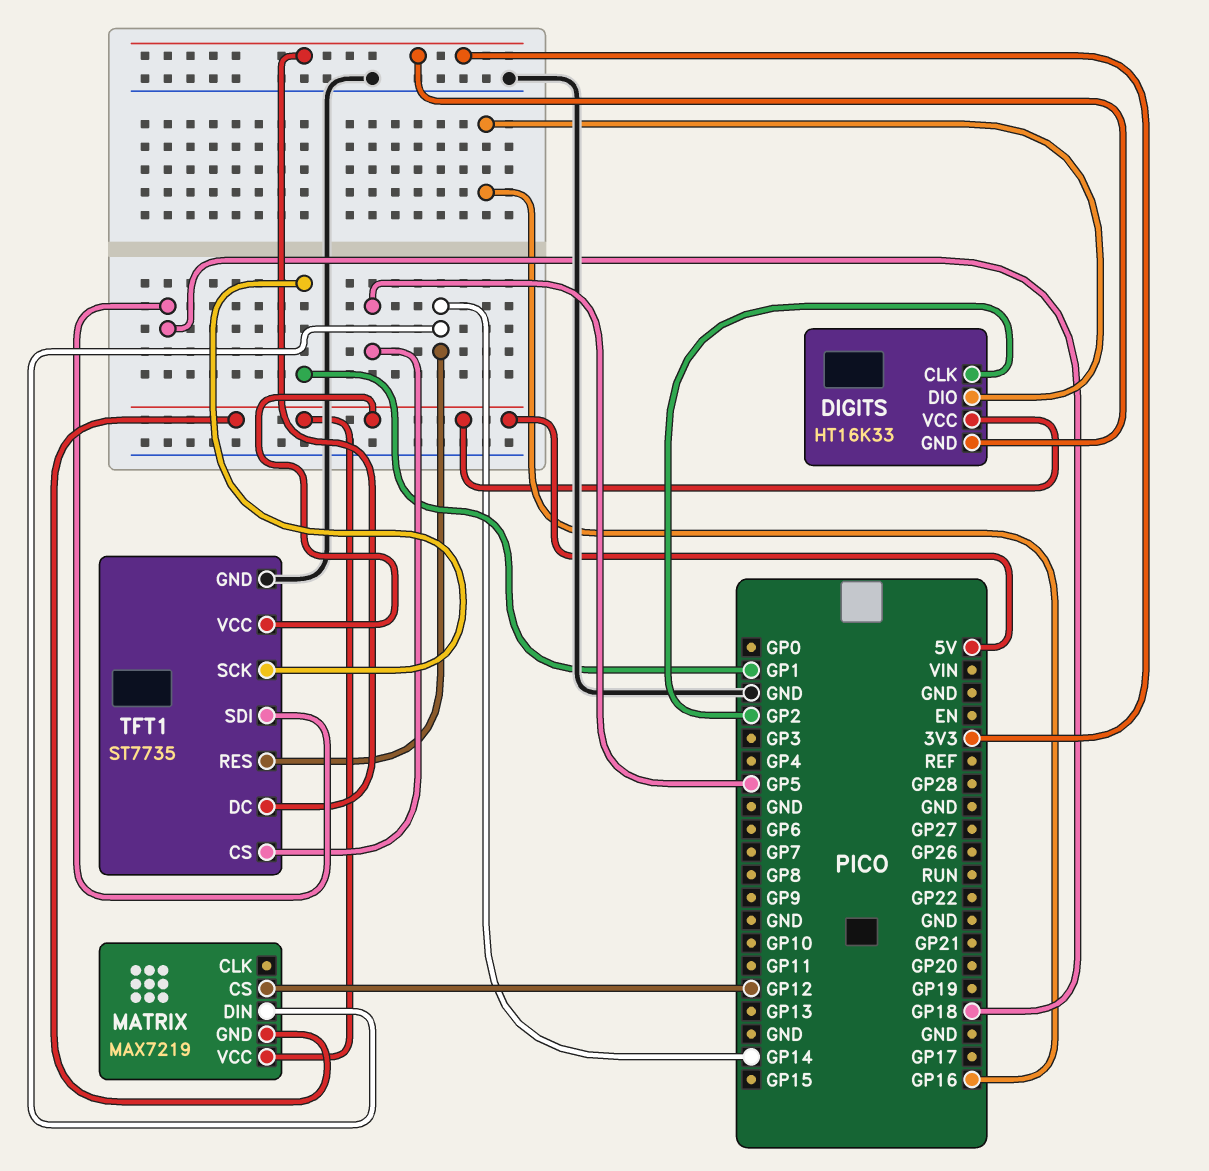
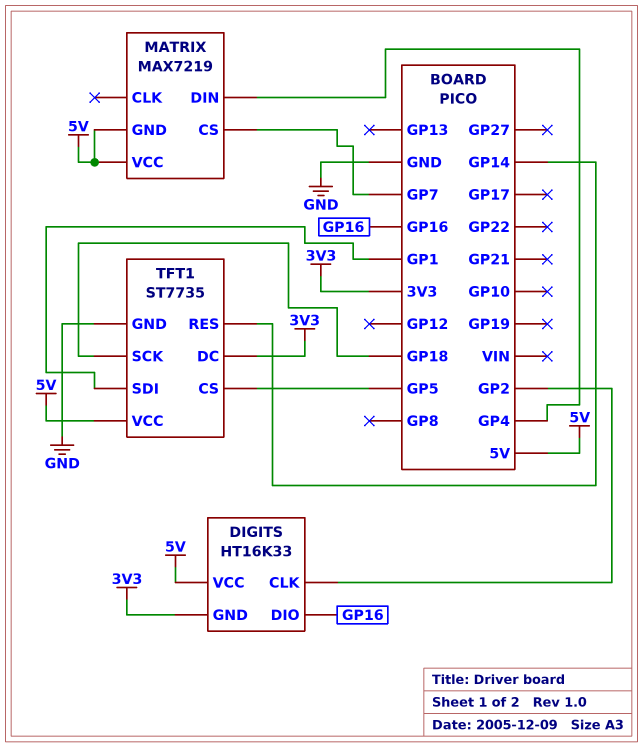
MATRIX pin CS: GP12 -> GP7
MATRIX pin DIN: GP14 -> GP4
TFT1 pin SCK: GP1 -> GP18
TFT1 pin SDI: GP18 -> GP1

